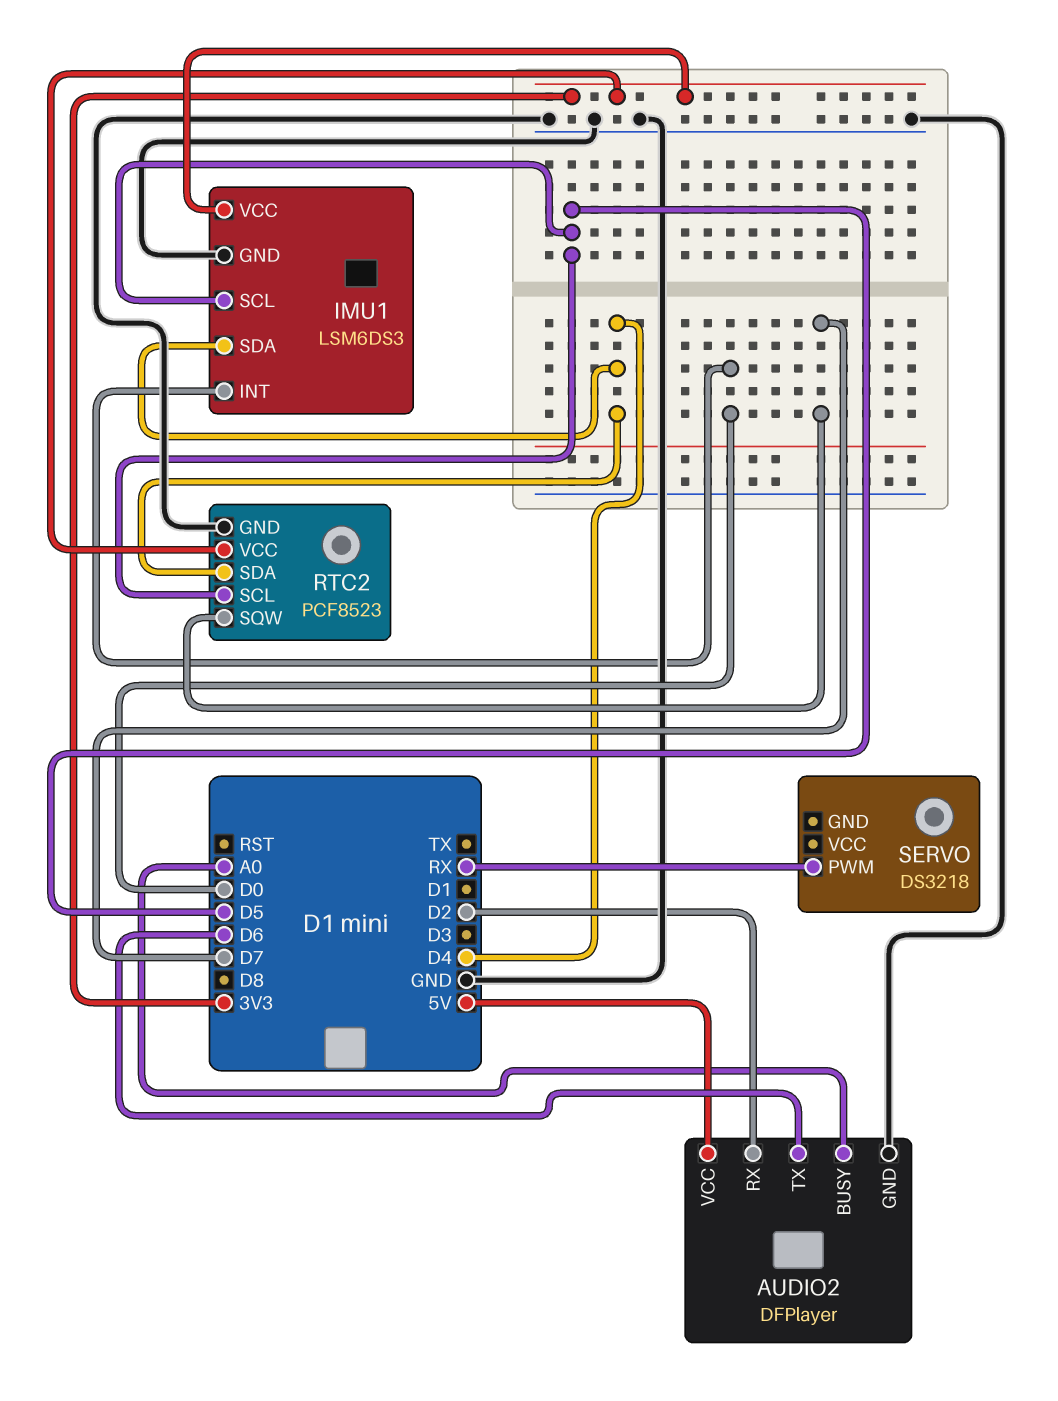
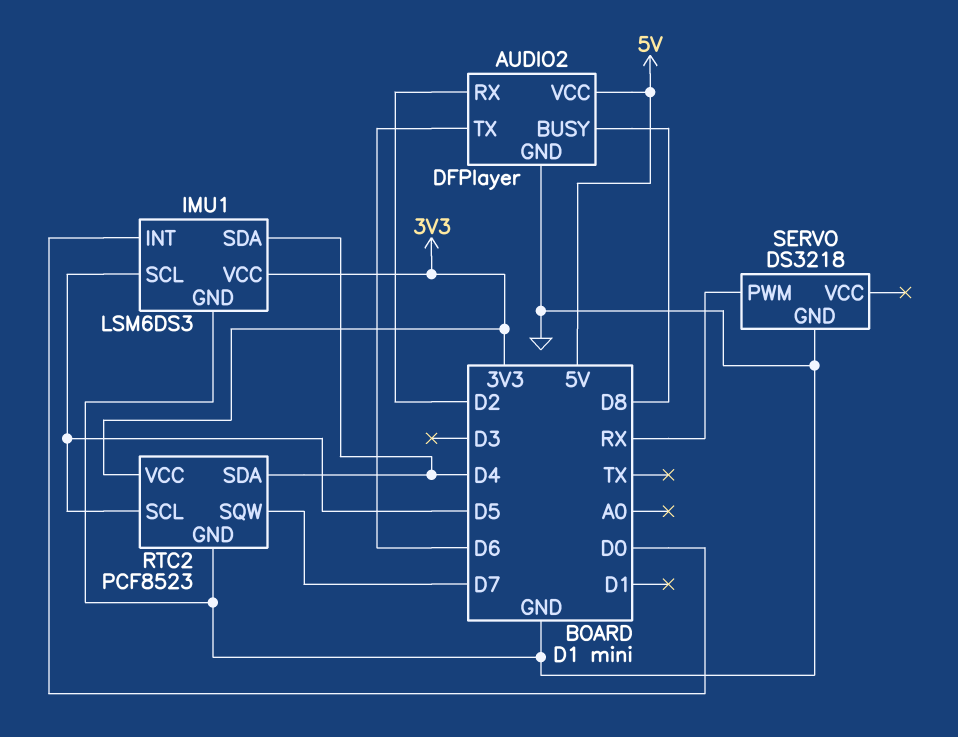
AUDIO2 pin BUSY: A0 -> D8
SERVO pin GND: none -> GND

